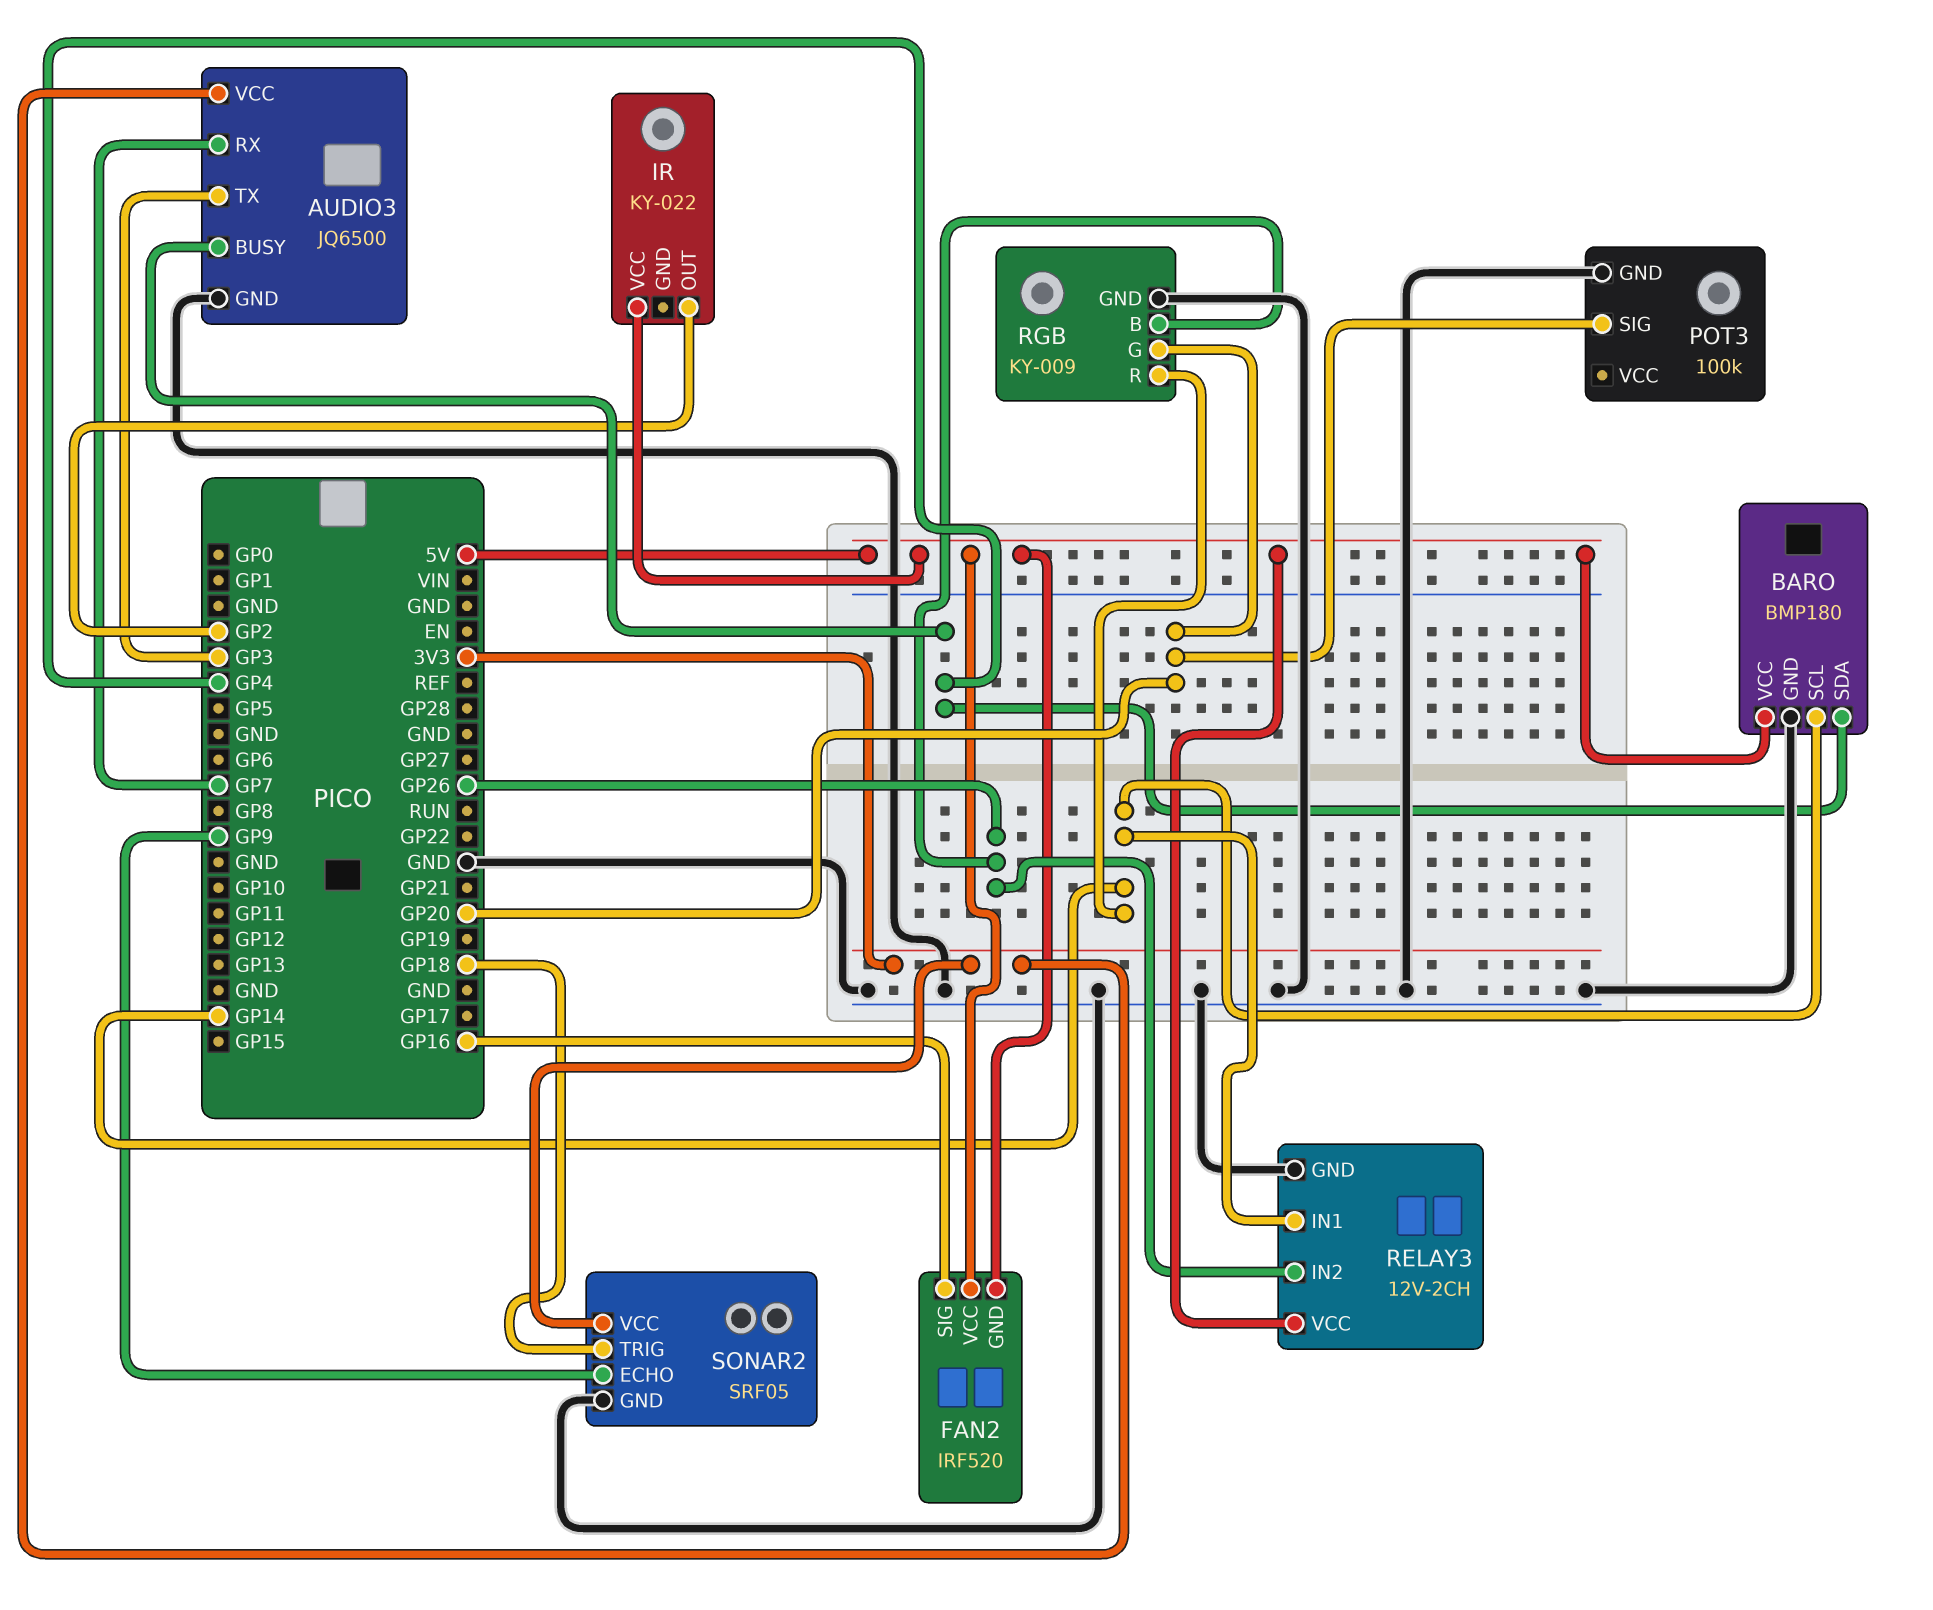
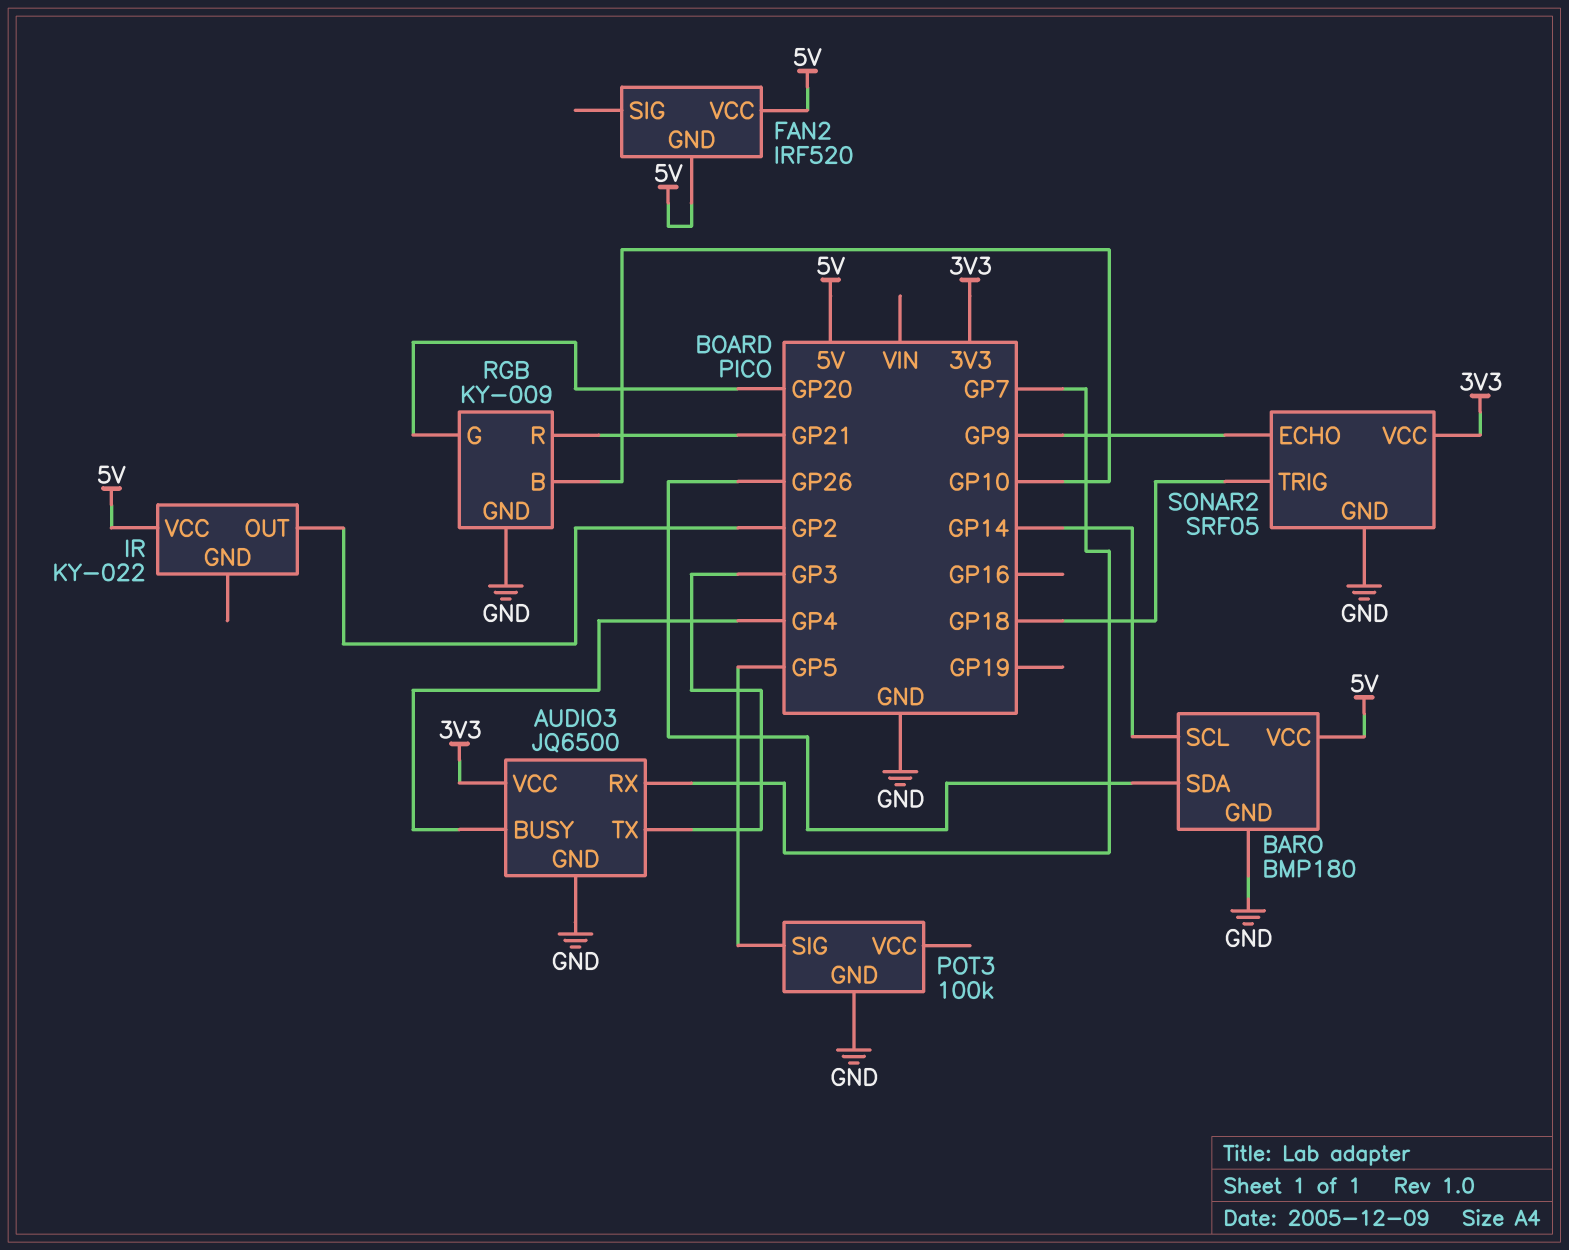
BARO pin SDA: GP4 -> GP26
FAN2 pin SIG: GP16 -> none
POT3 pin SIG: GP20 -> GP5
RELAY3: 12V-2CH -> none
RELAY3 pin GND: GND -> none
RELAY3 pin IN1: GP14 -> none
RELAY3 pin IN2: GP26 -> none
RELAY3 pin VCC: 5V -> none
RGB pin B: GP26 -> GP10
RGB pin R: GP14 -> GP21

